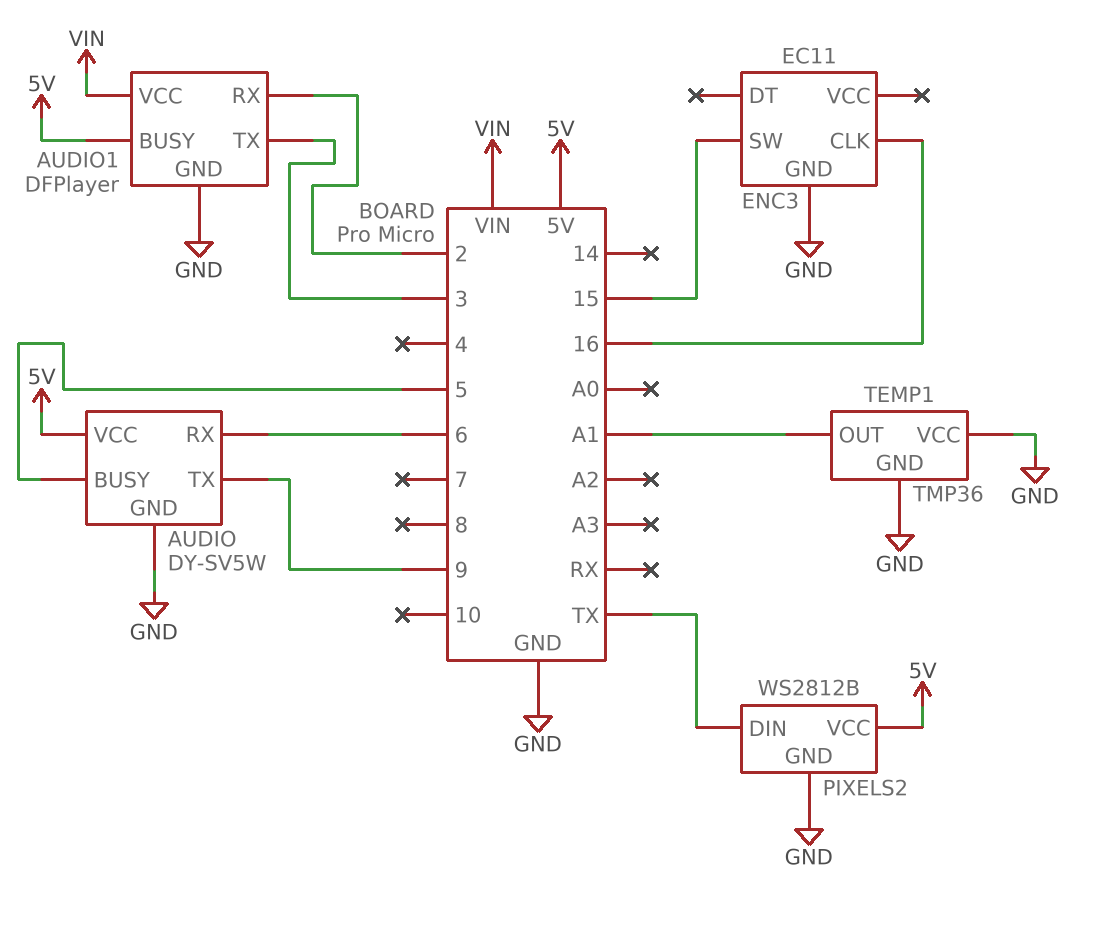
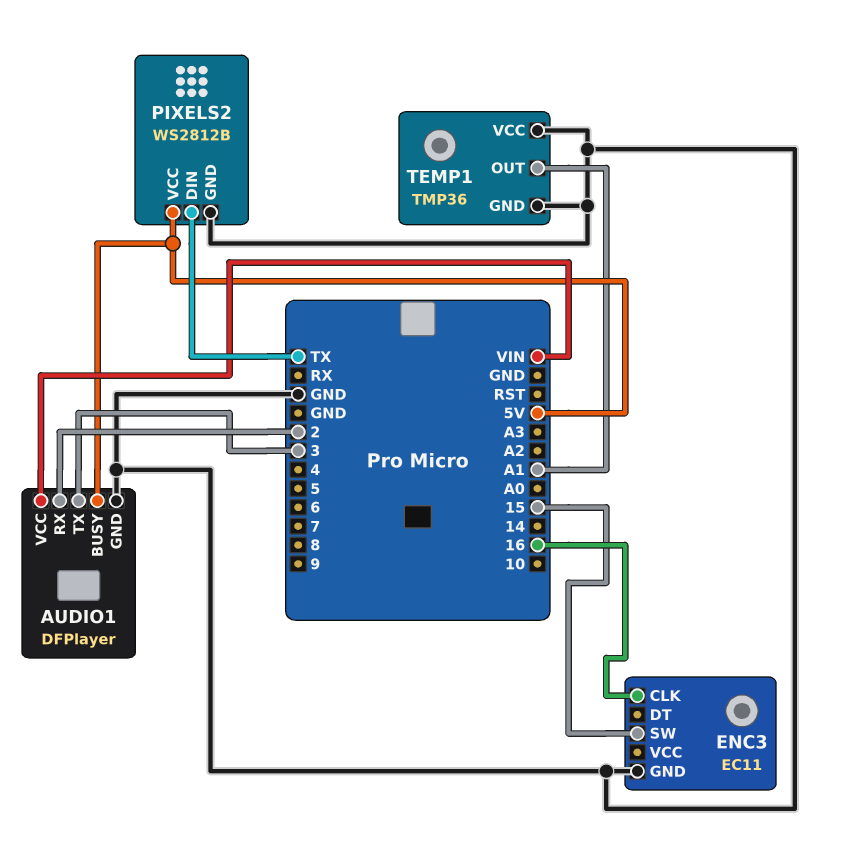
AUDIO: DY-SV5W -> none
AUDIO pin BUSY: 5 -> none
AUDIO pin GND: GND -> none
AUDIO pin RX: 6 -> none
AUDIO pin TX: 9 -> none
AUDIO pin VCC: 5V -> none

